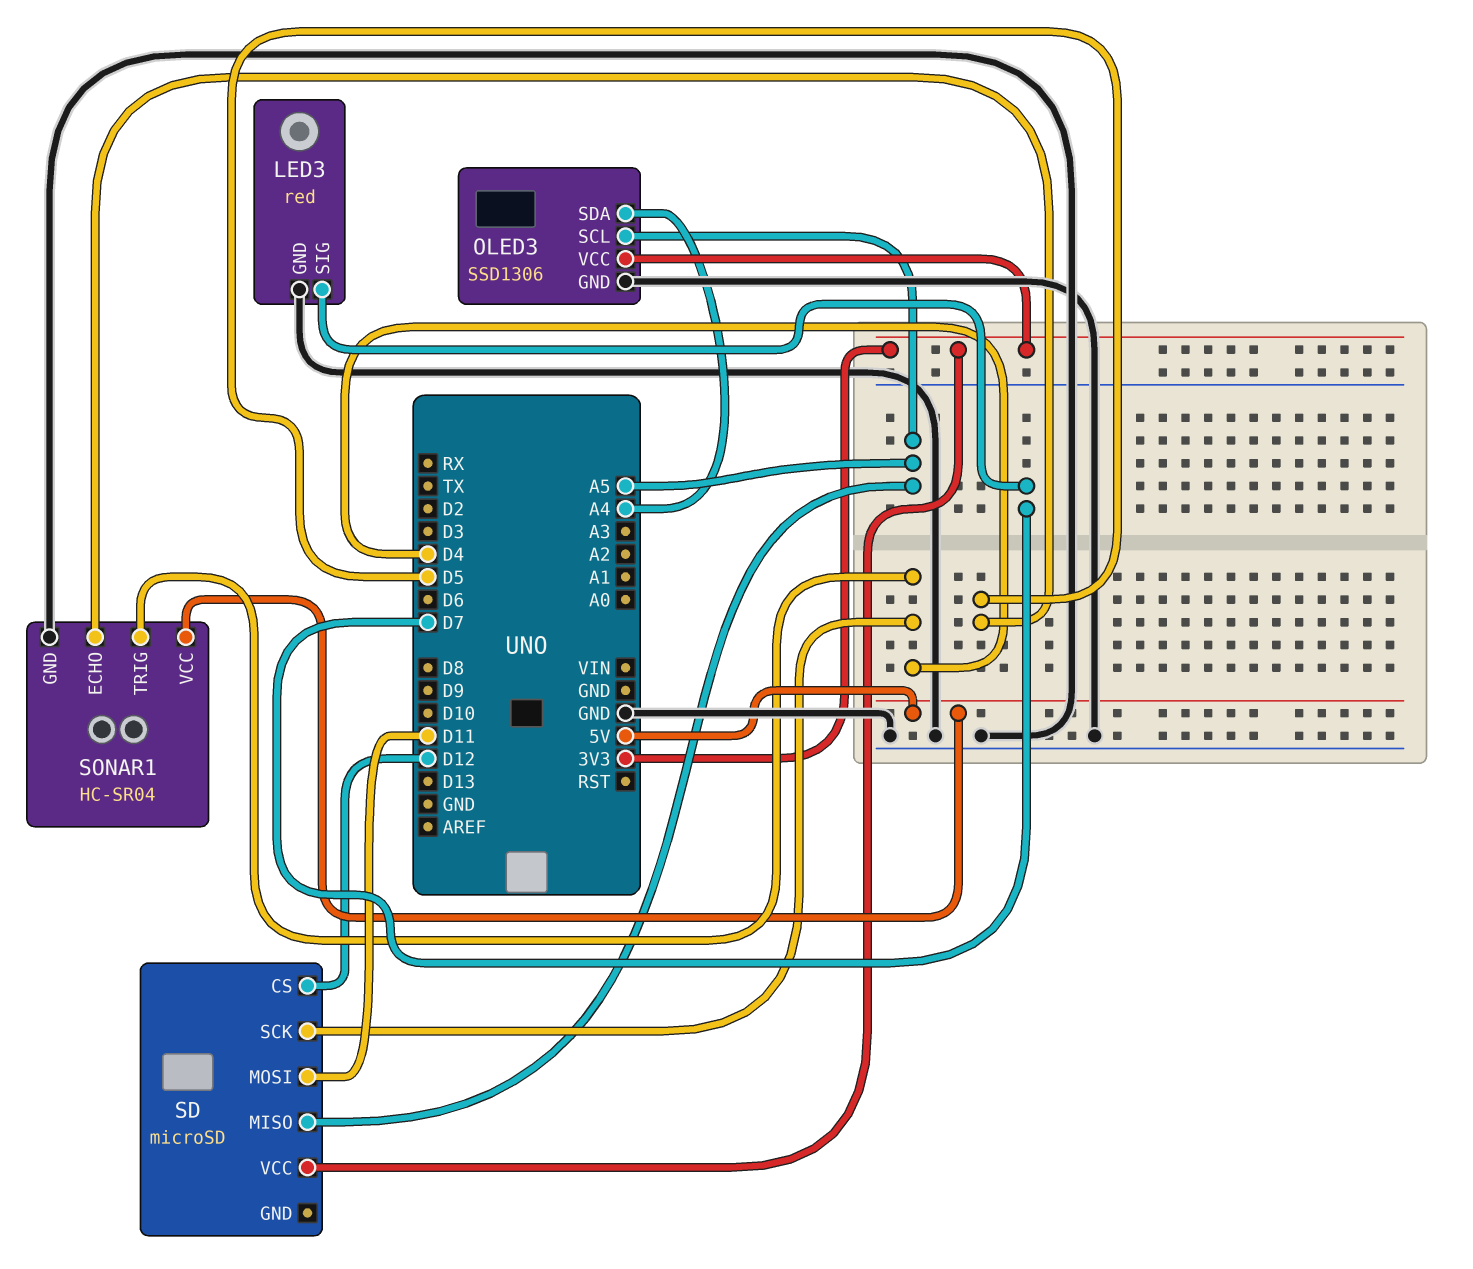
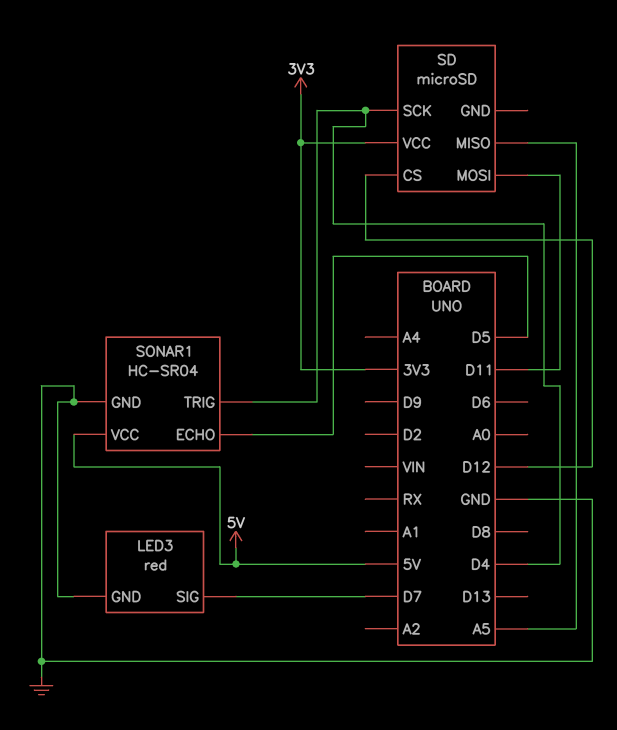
OLED3: SSD1306 -> none
OLED3 pin GND: GND -> none
OLED3 pin SCL: A5 -> none
OLED3 pin SDA: A4 -> none
OLED3 pin VCC: 3V3 -> none

